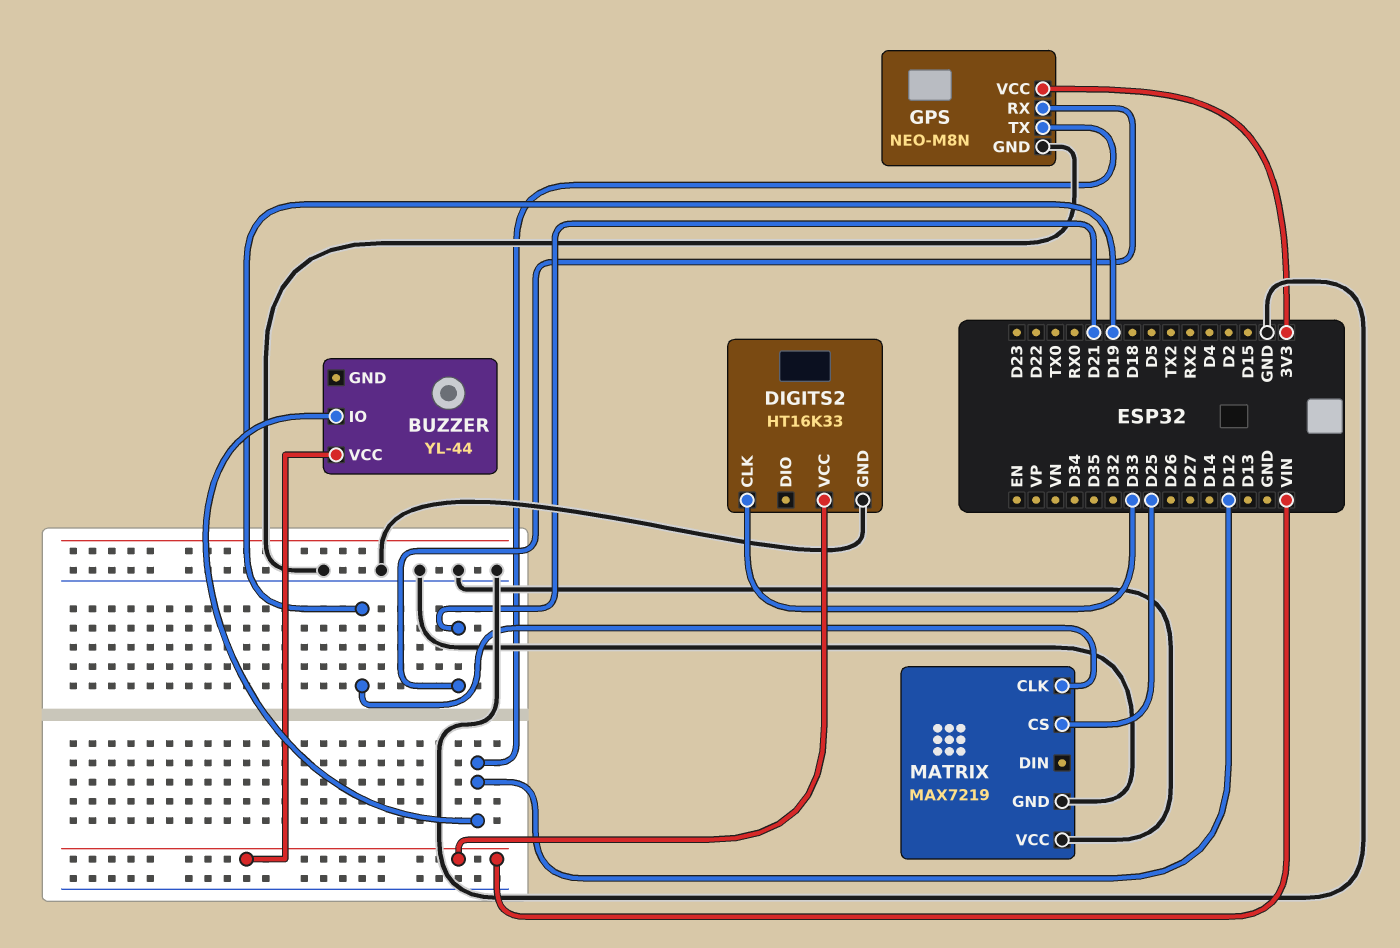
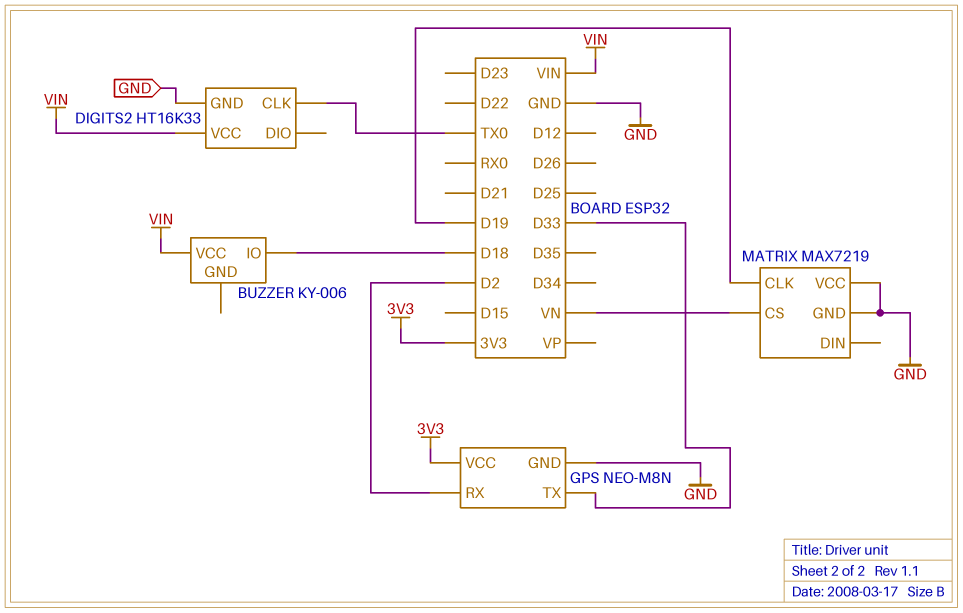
BUZZER: YL-44 -> KY-006
BUZZER pin IO: D12 -> D18
DIGITS2 pin CLK: D33 -> TX0
GPS pin RX: D21 -> D2
GPS pin TX: D12 -> D33
MATRIX pin CS: D25 -> VN

